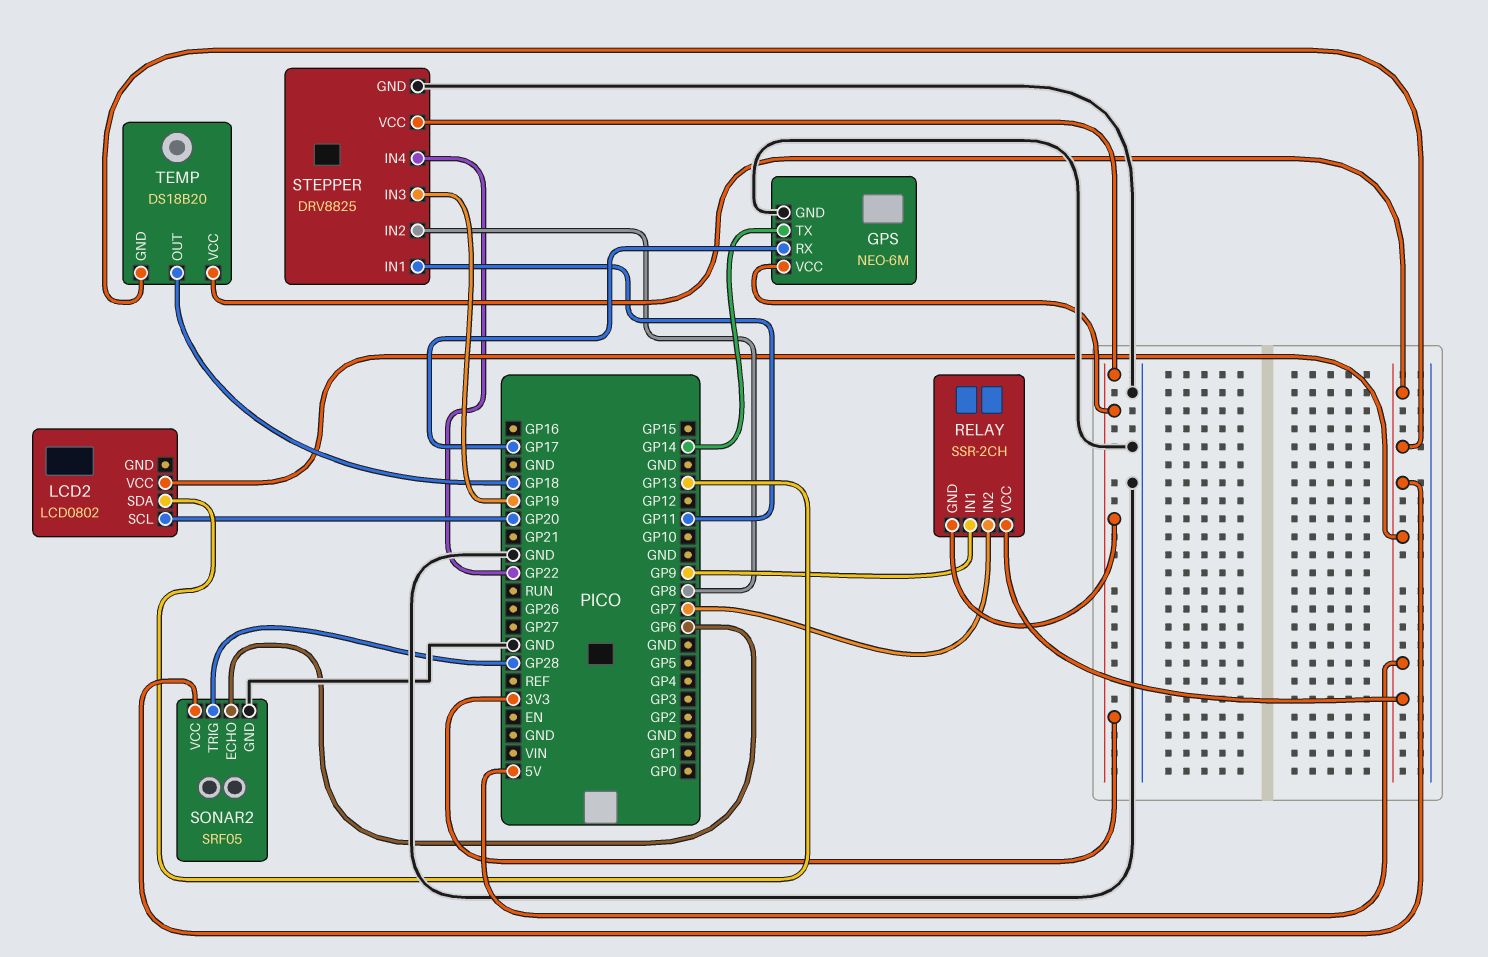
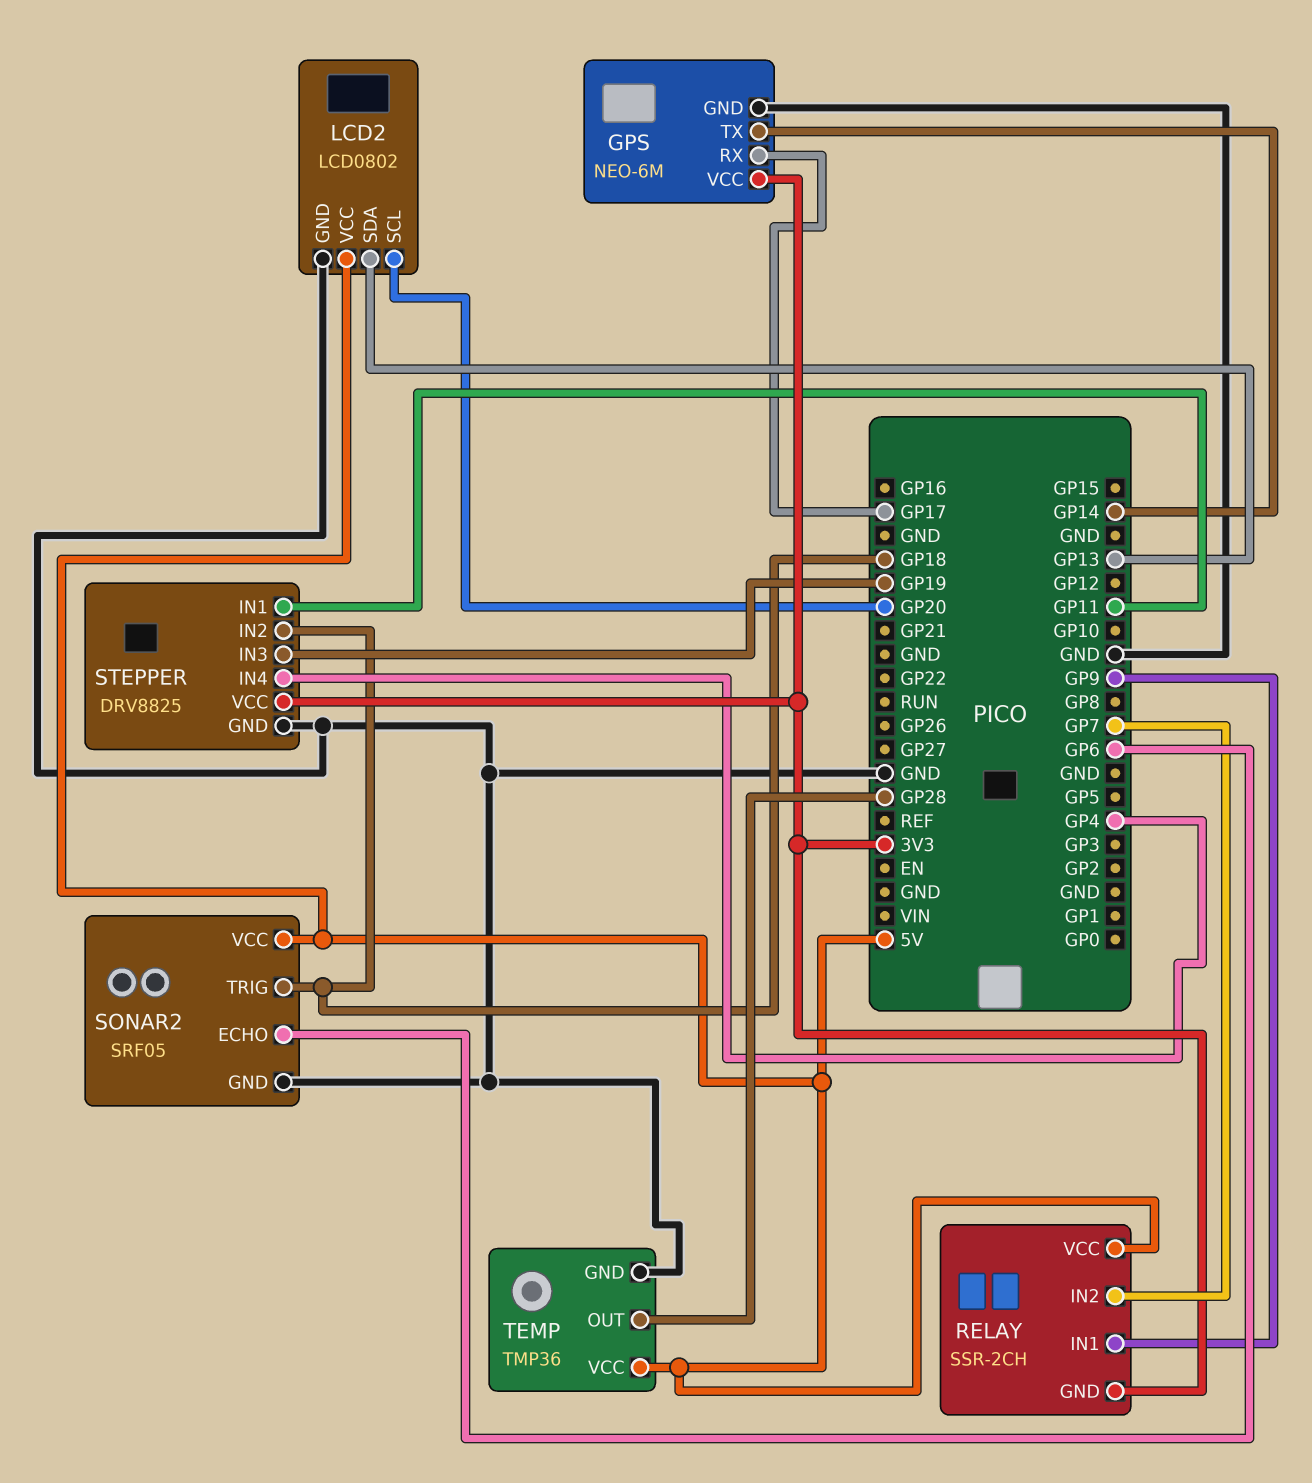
LCD2 pin GND: none -> GND
SONAR2 pin TRIG: GP28 -> GP18
STEPPER pin IN2: GP8 -> GP18
STEPPER pin IN4: GP22 -> GP4
TEMP: DS18B20 -> TMP36
TEMP pin GND: 5V -> GND
TEMP pin OUT: GP18 -> GP28

